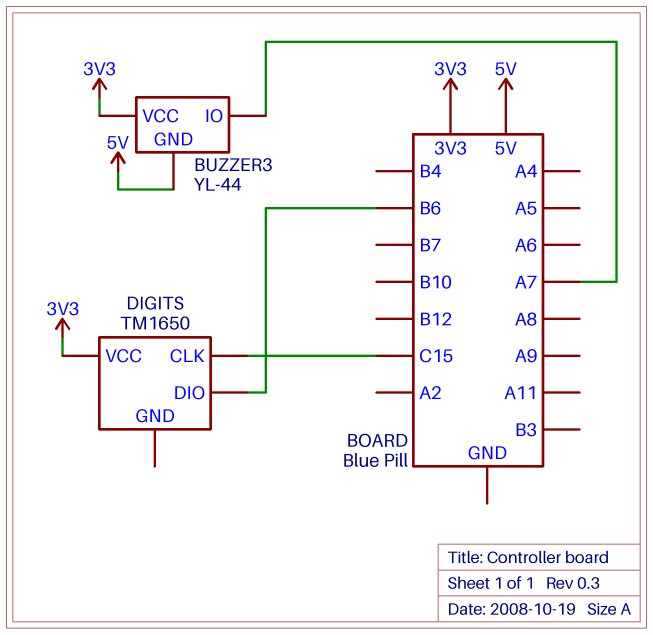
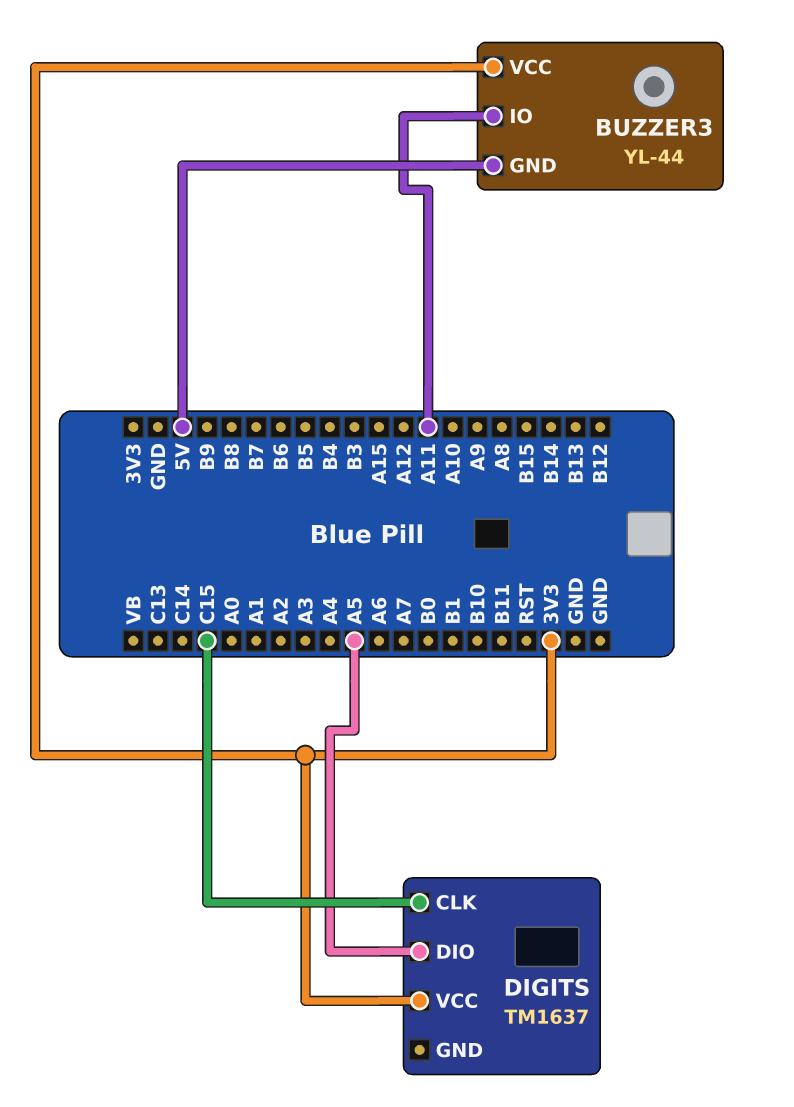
BUZZER3 pin IO: A7 -> A11
DIGITS: TM1650 -> TM1637
DIGITS pin DIO: B6 -> A5

